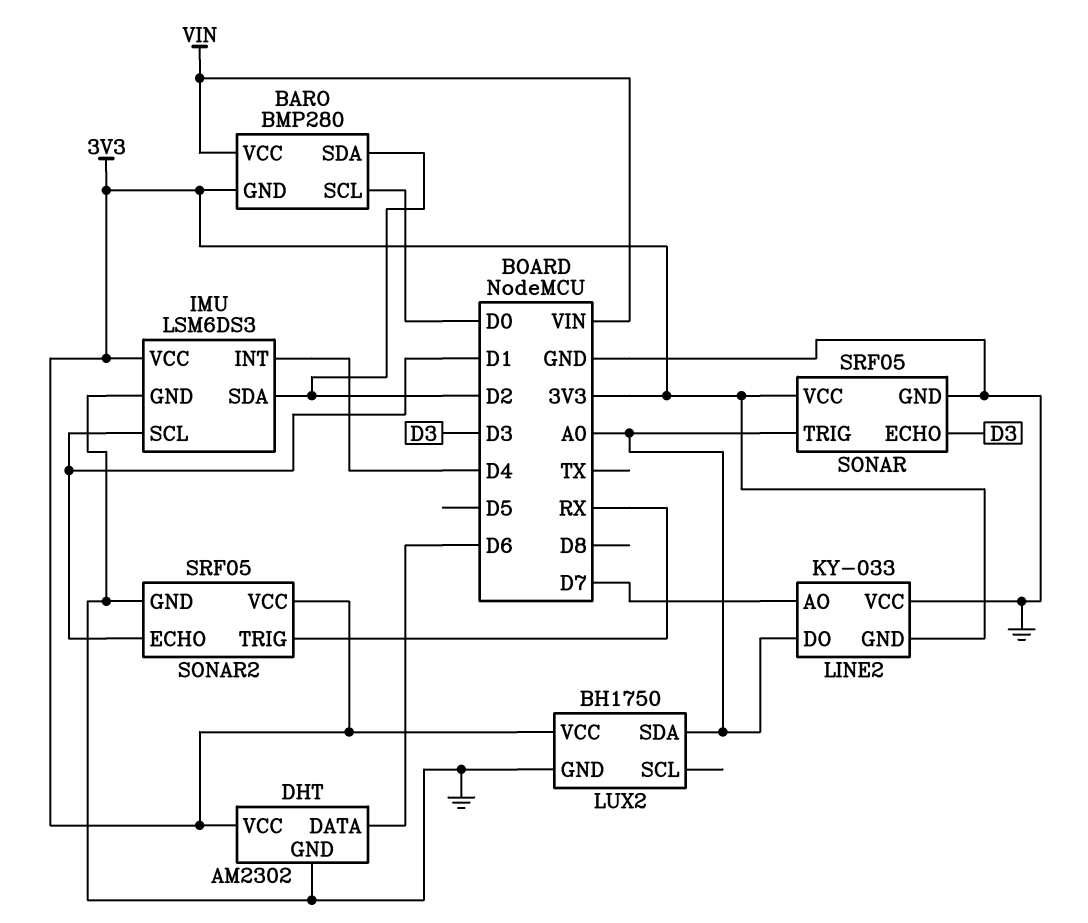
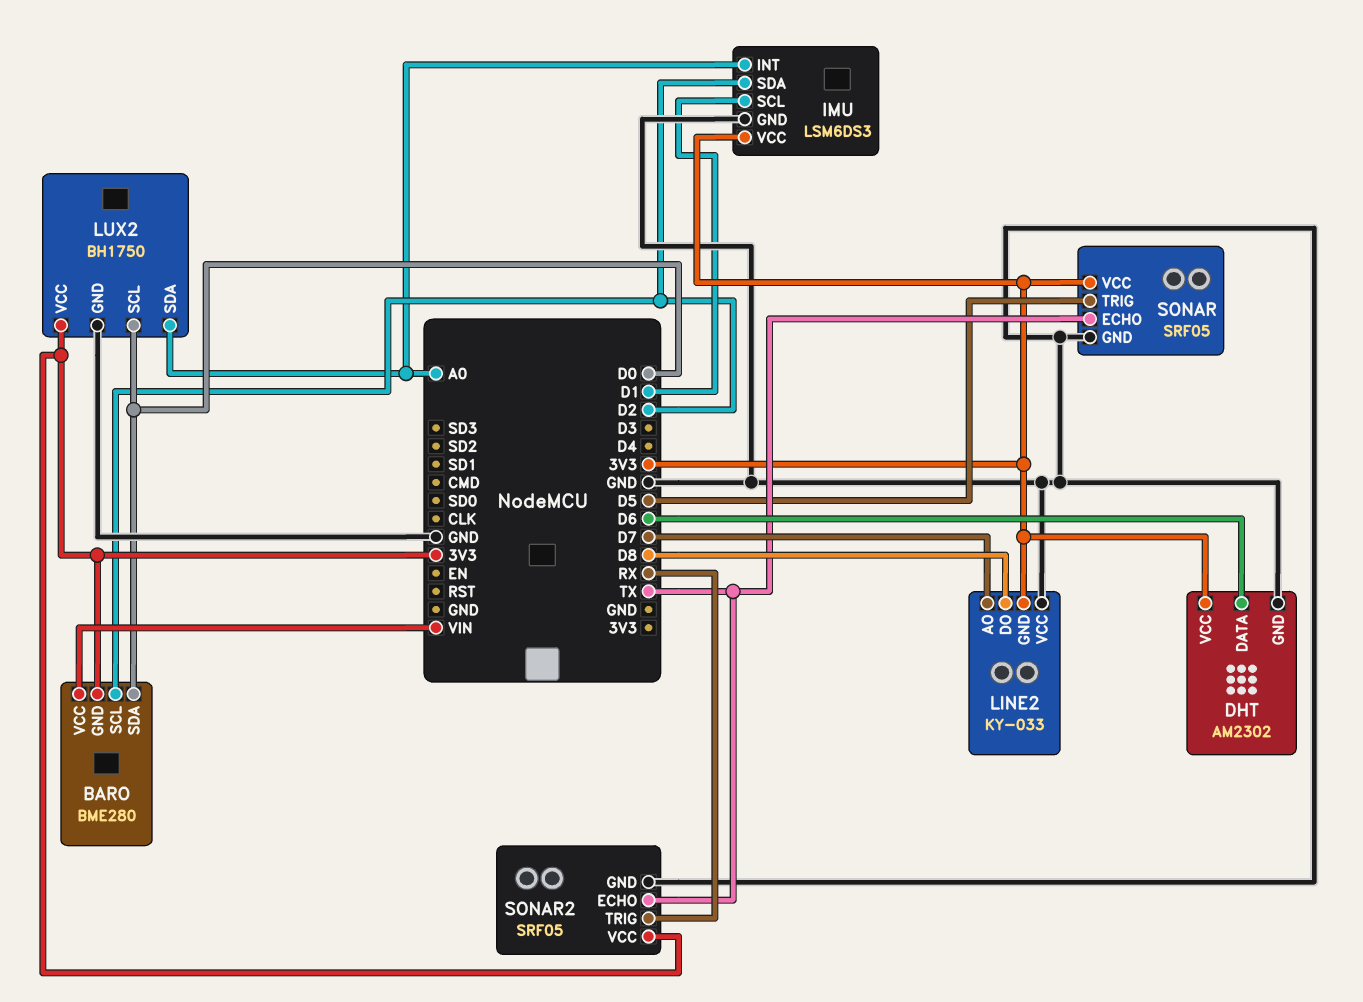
BARO: BMP280 -> BME280
BARO pin SCL: D0 -> D2
BARO pin SDA: D2 -> D0
IMU pin INT: D4 -> A0
LINE2 pin DO: A0 -> D8
LUX2 pin SCL: none -> D0
SONAR pin ECHO: D3 -> TX
SONAR pin TRIG: A0 -> D5
SONAR2 pin ECHO: D1 -> TX

